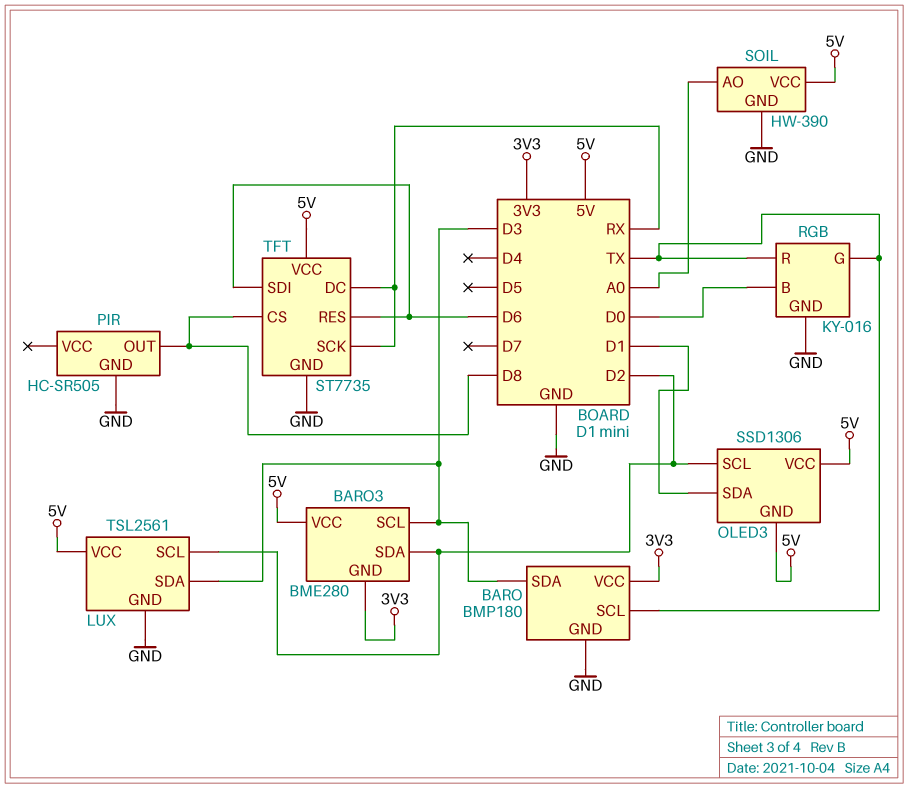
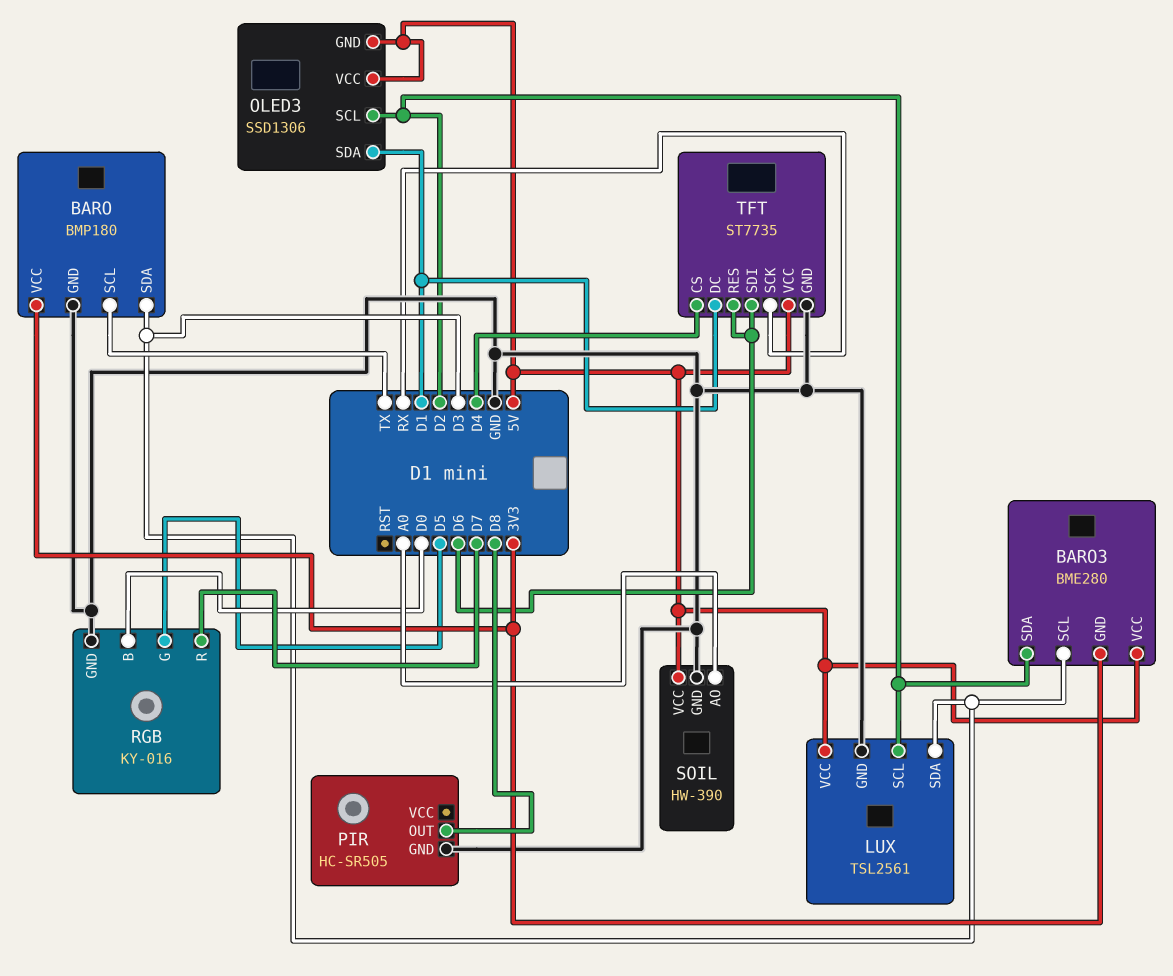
RGB pin G: TX -> D5
RGB pin R: TX -> D7
TFT pin CS: D8 -> D4
TFT pin DC: RX -> D1

